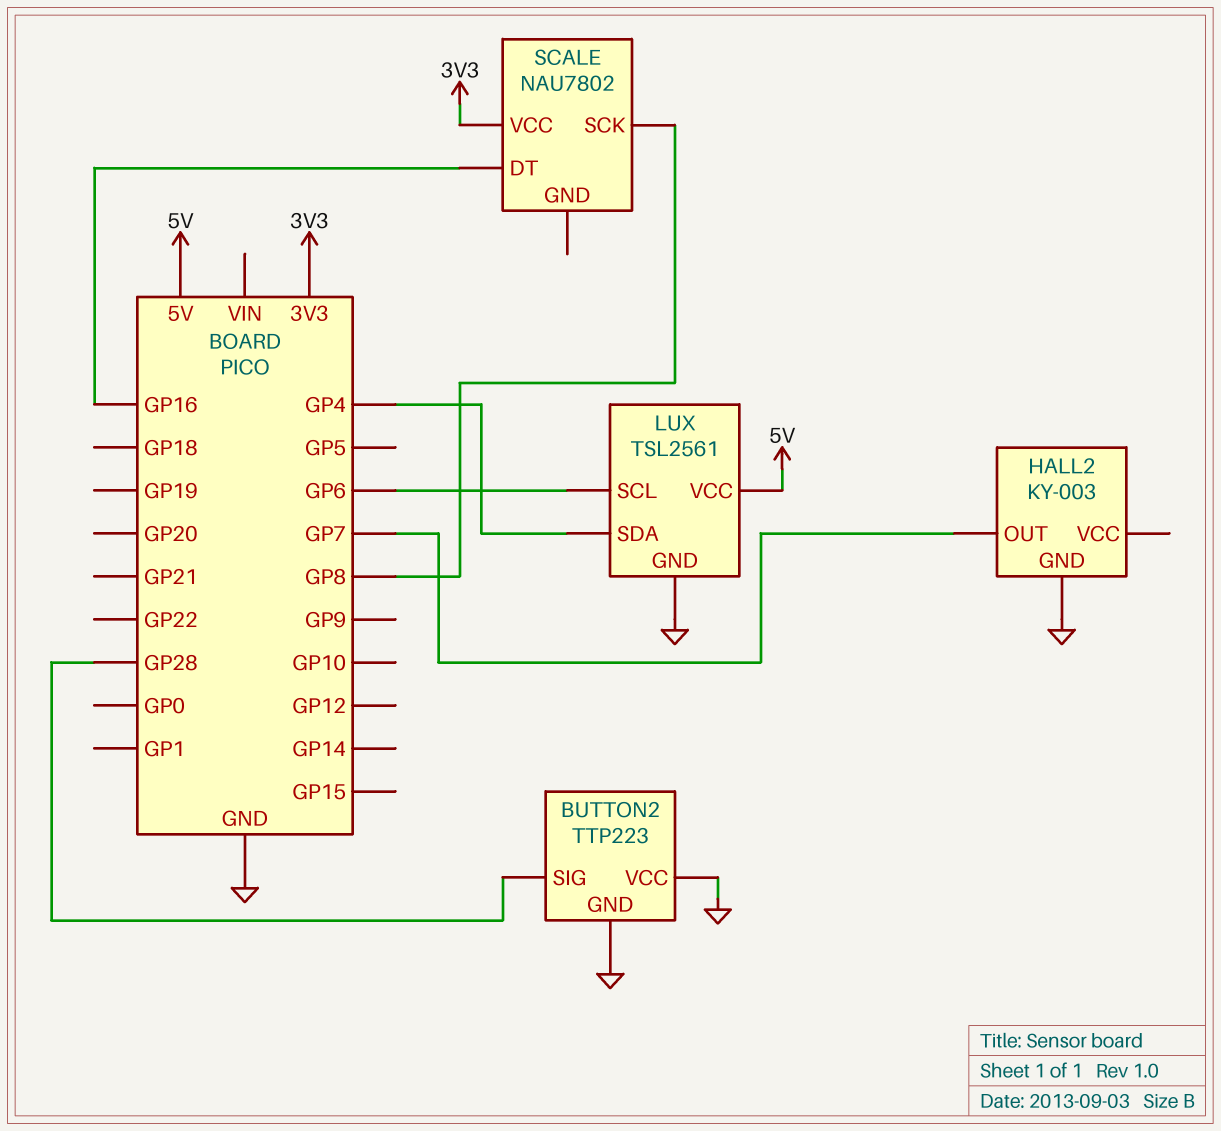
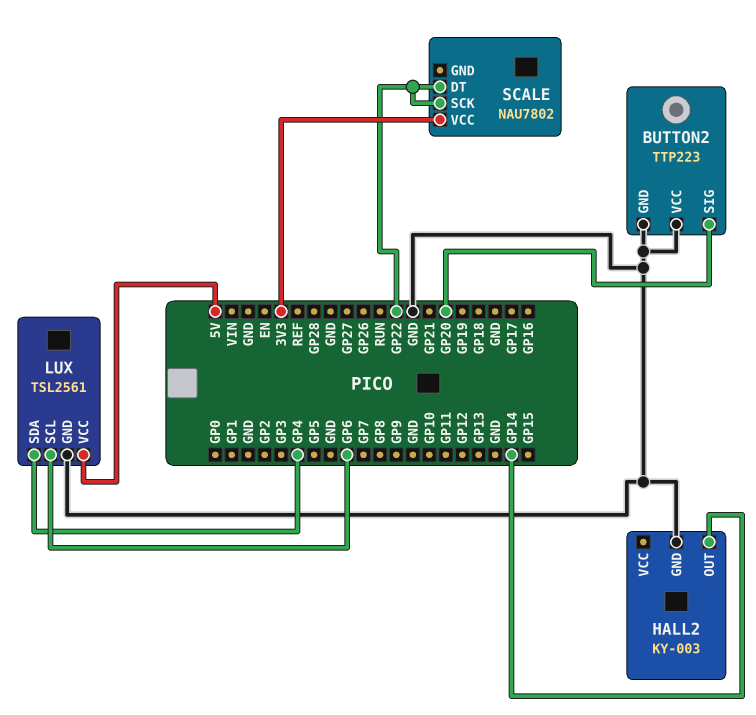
BUTTON2 pin SIG: GP28 -> GP20
HALL2 pin OUT: GP7 -> GP14
SCALE pin DT: GP16 -> GP22
SCALE pin SCK: GP8 -> GP22

